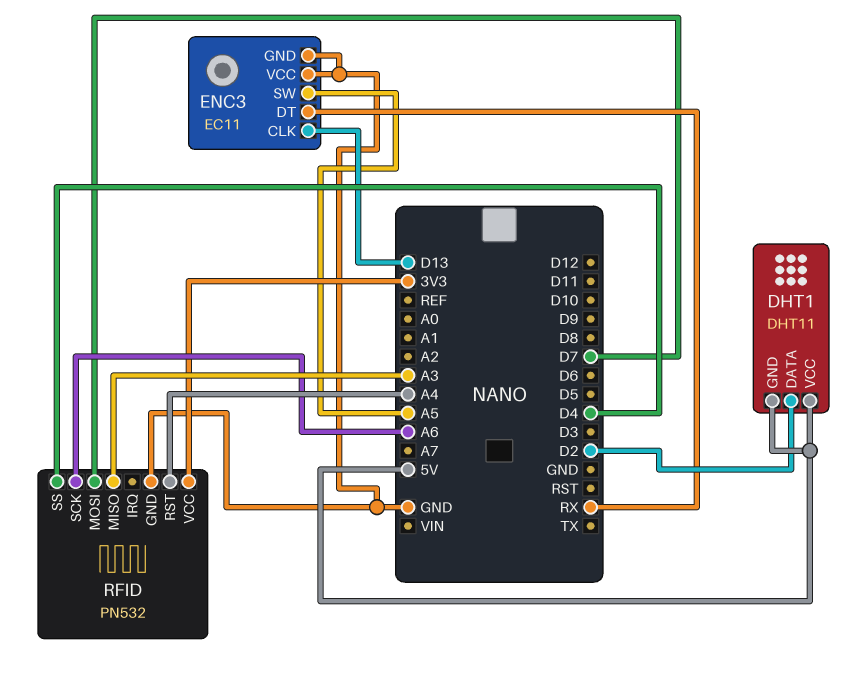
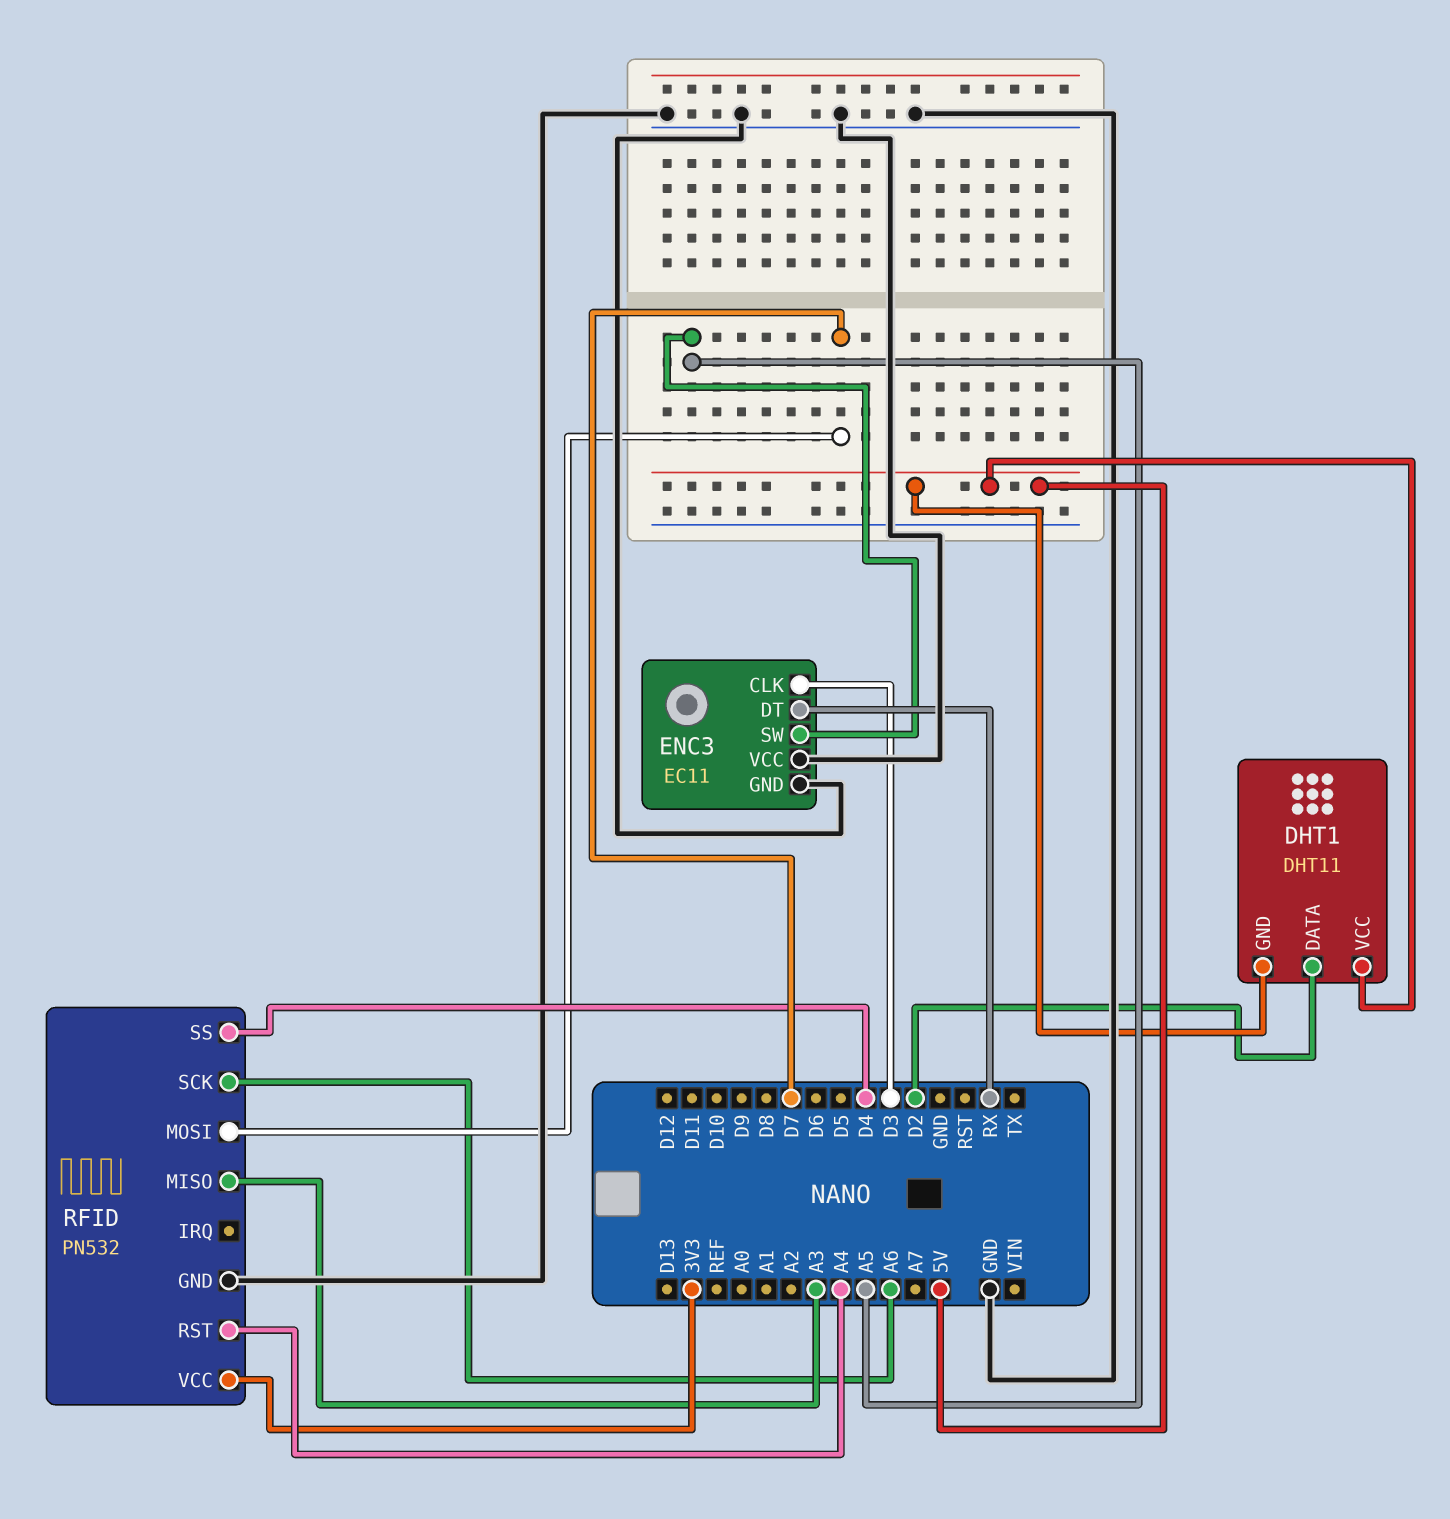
ENC3 pin CLK: D13 -> D3

